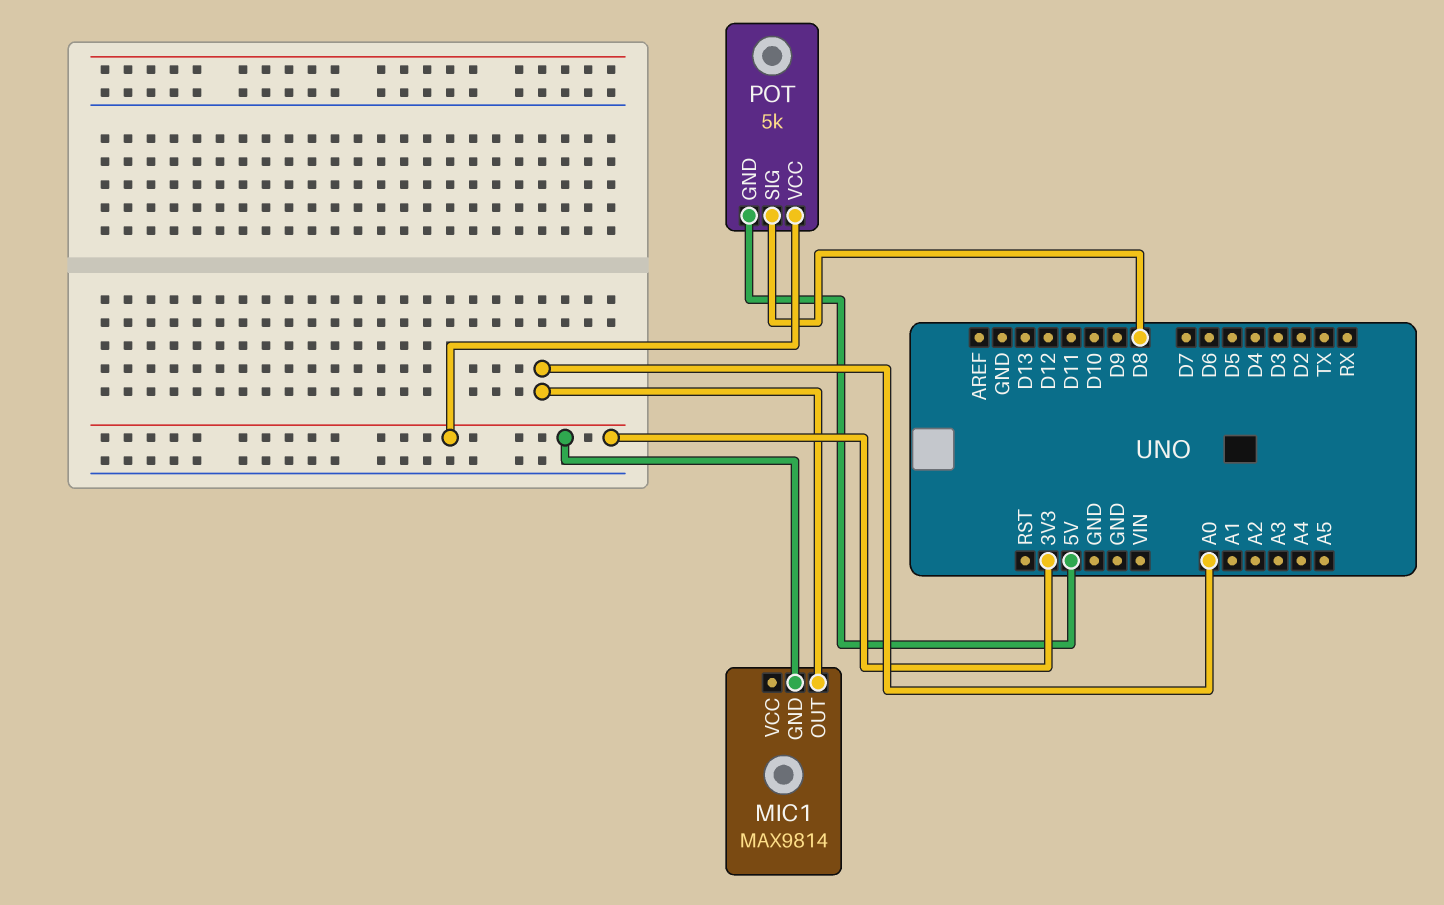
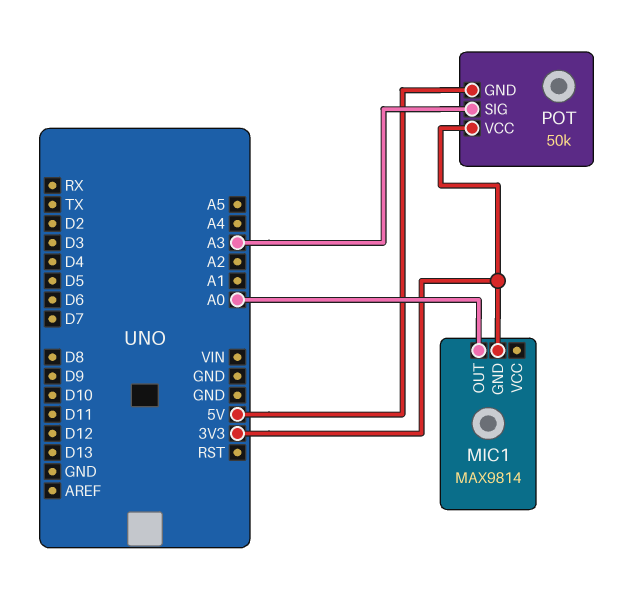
POT: 5k -> 50k
POT pin SIG: D8 -> A3

